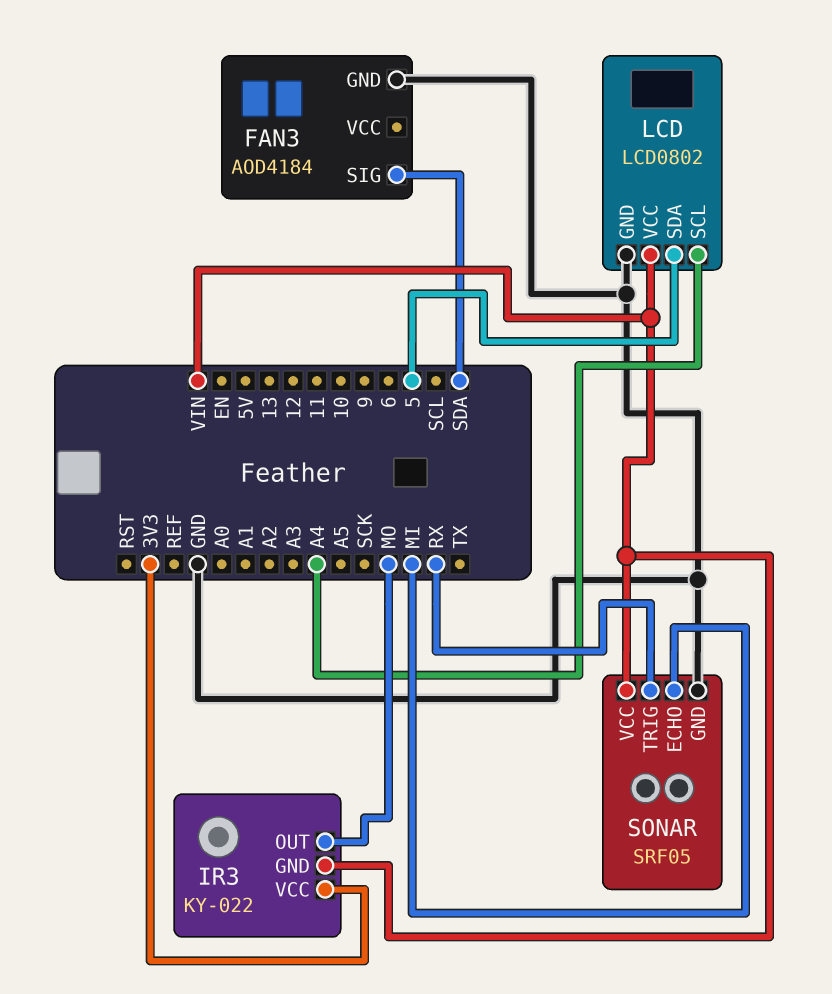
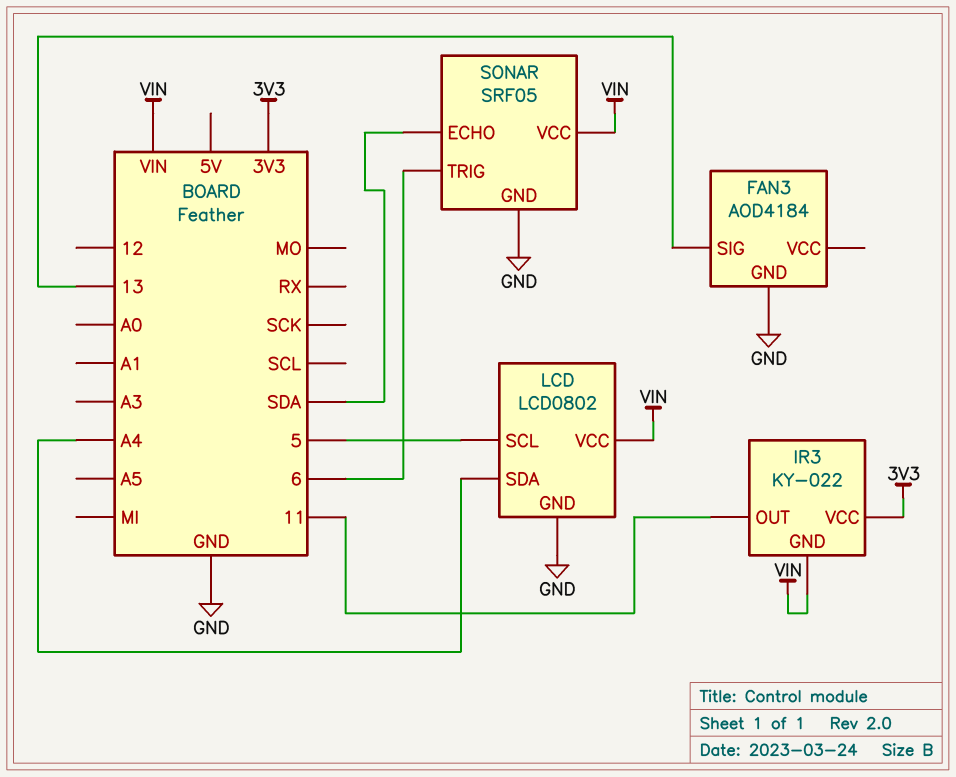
FAN3 pin SIG: SDA -> 13
IR3 pin OUT: MO -> 11
LCD pin SCL: A4 -> 5
LCD pin SDA: 5 -> A4
SONAR pin ECHO: MI -> SDA
SONAR pin TRIG: RX -> 6

